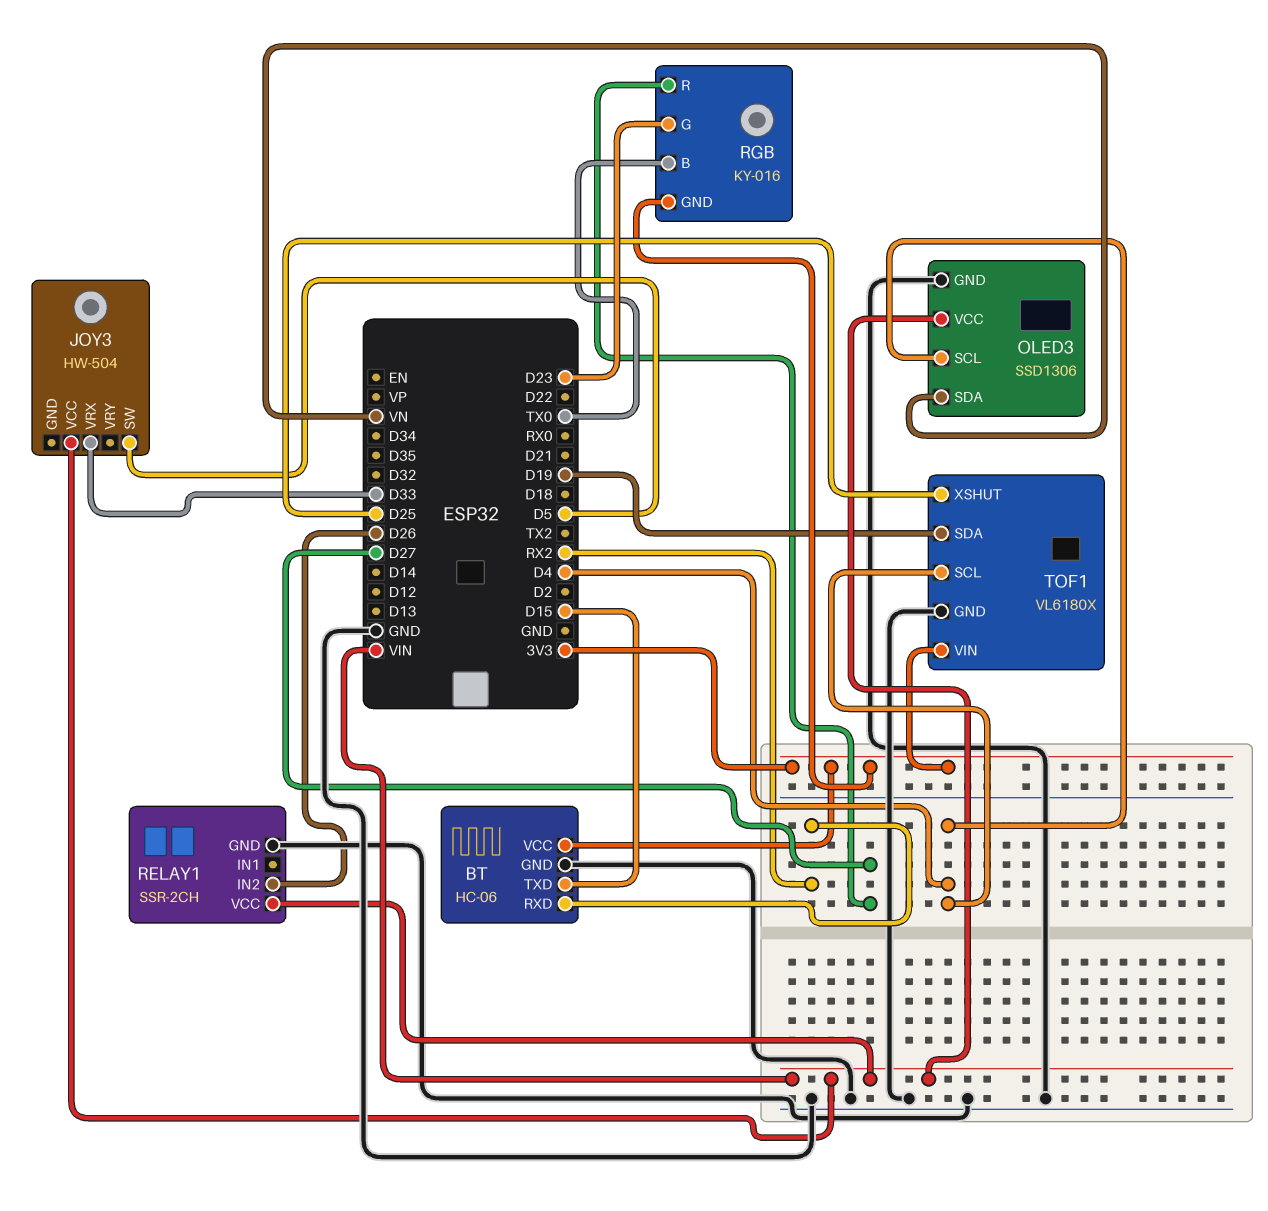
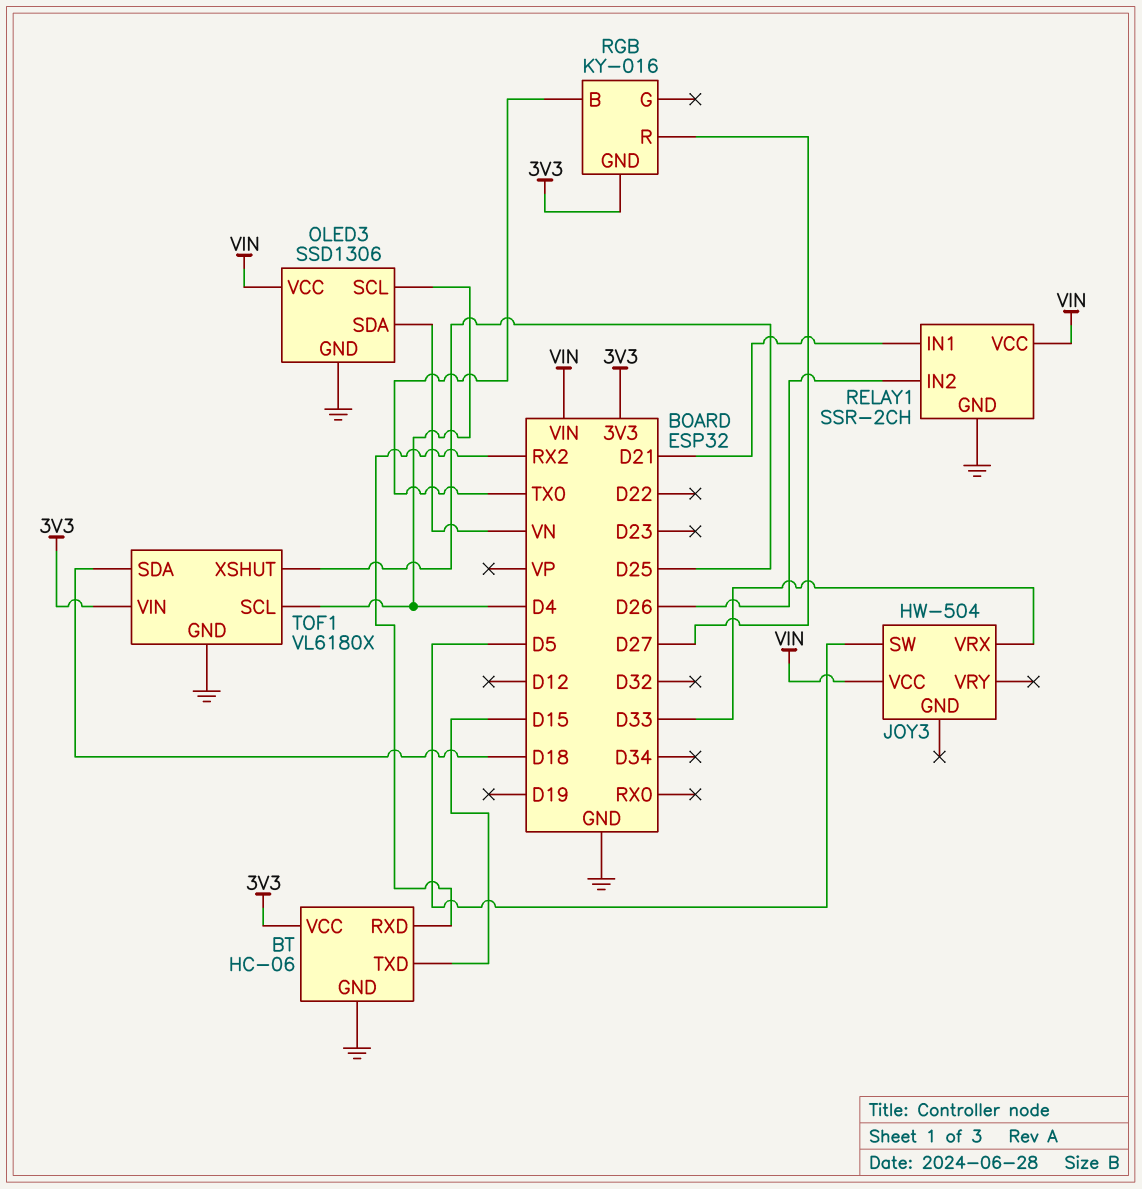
RELAY1 pin IN1: none -> D21
RGB pin G: D23 -> none
TOF1 pin SDA: D19 -> D18

